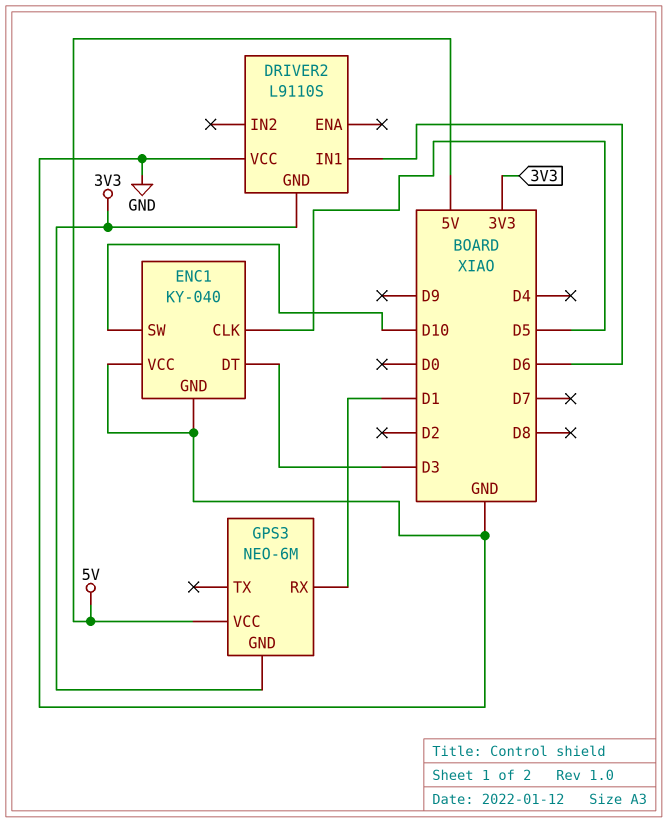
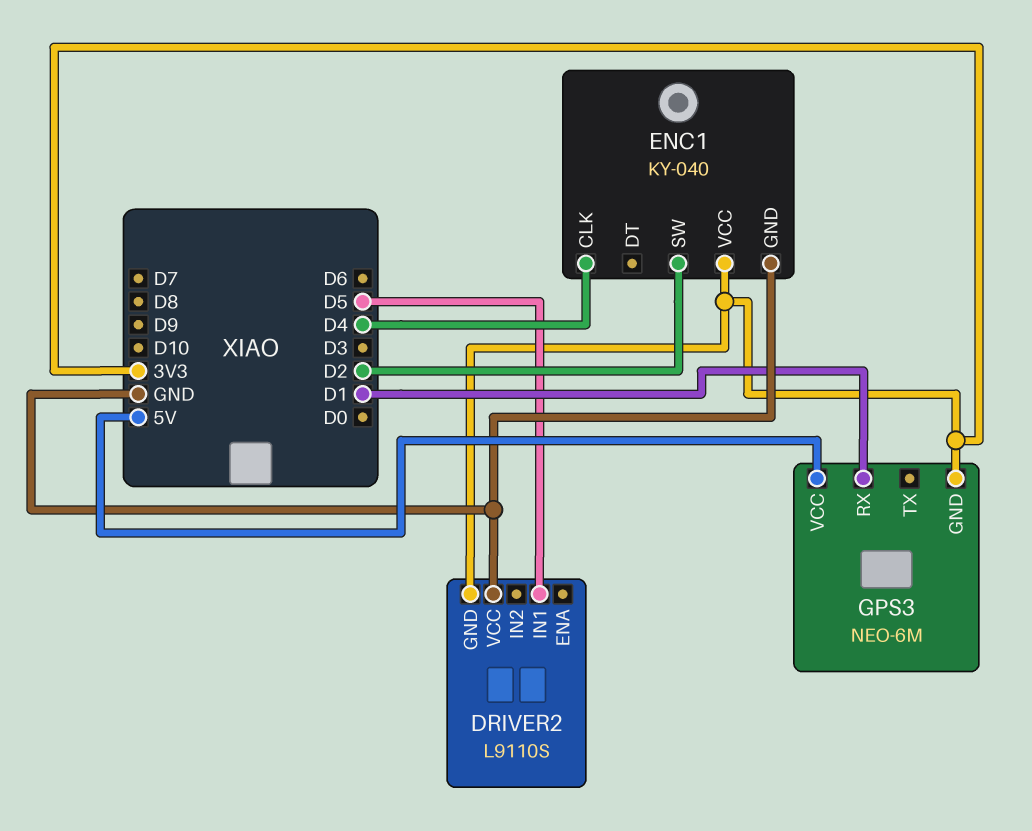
DRIVER2 pin IN1: D6 -> D5
ENC1 pin CLK: D5 -> D4
ENC1 pin DT: D3 -> none
ENC1 pin SW: D10 -> D2
ENC1 pin VCC: GND -> 3V3

